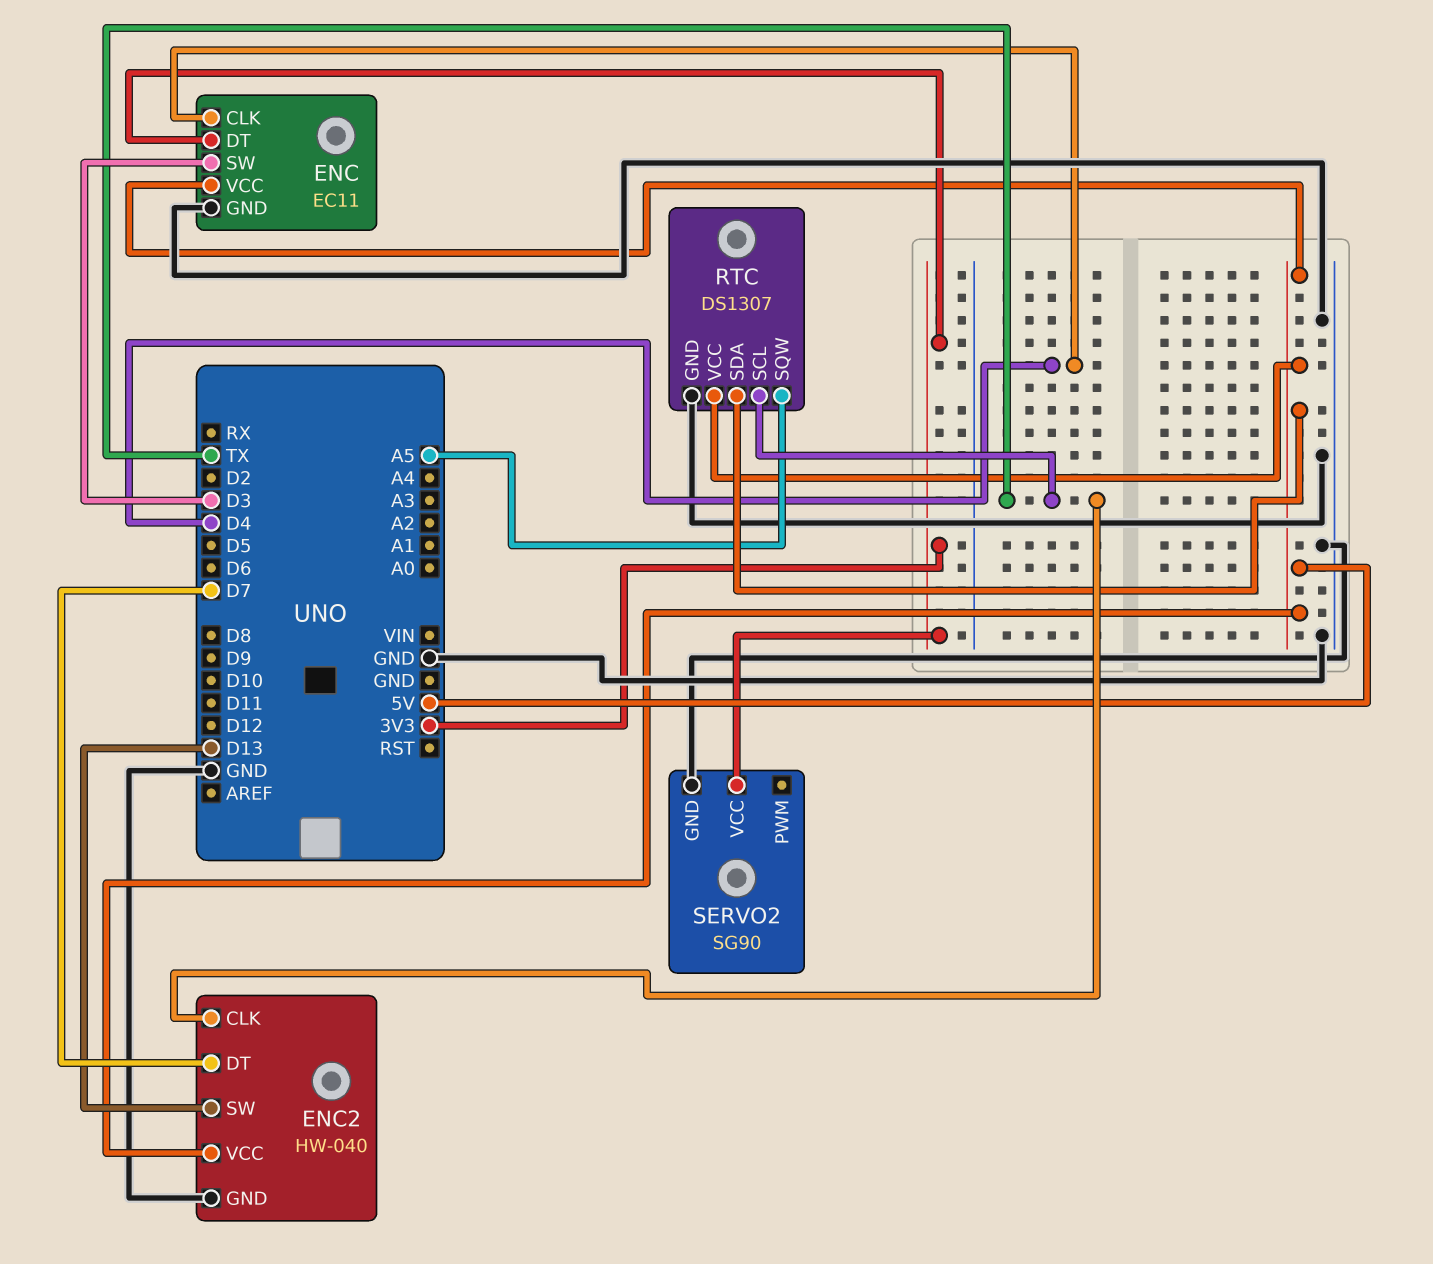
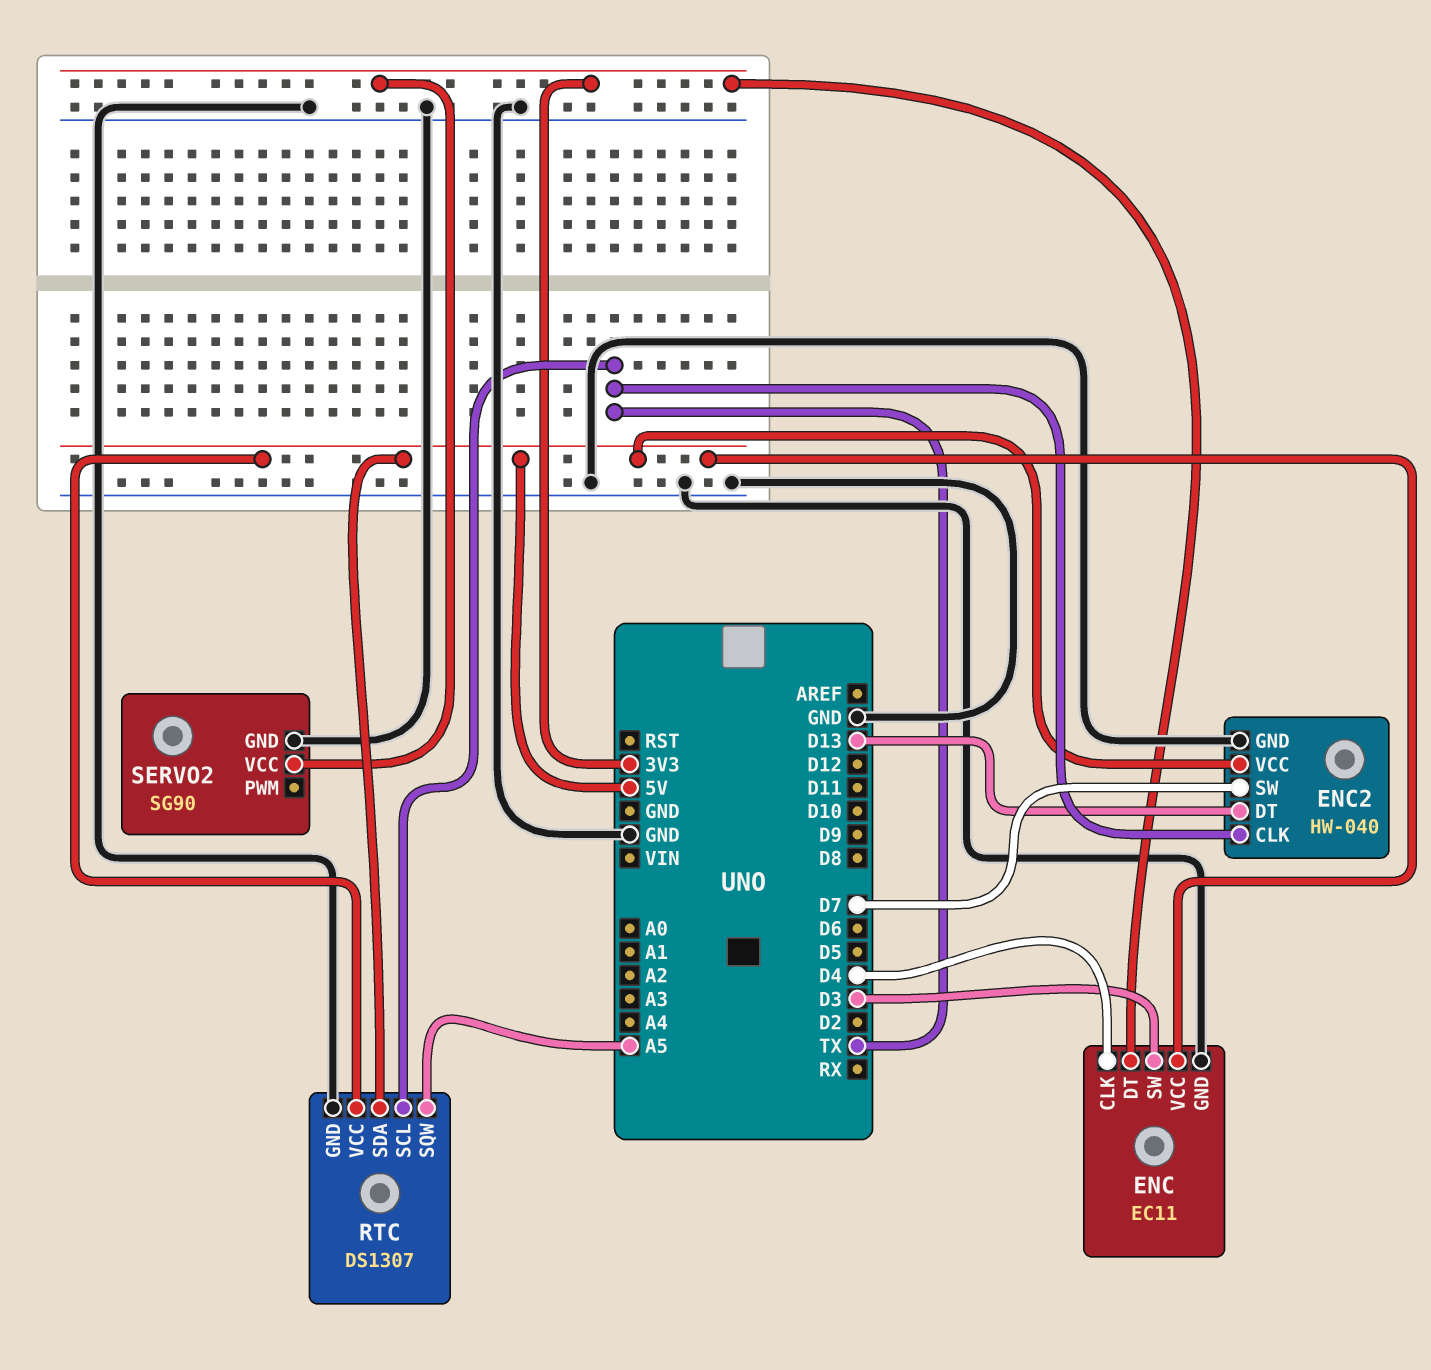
ENC2 pin DT: D7 -> D13
ENC2 pin SW: D13 -> D7

